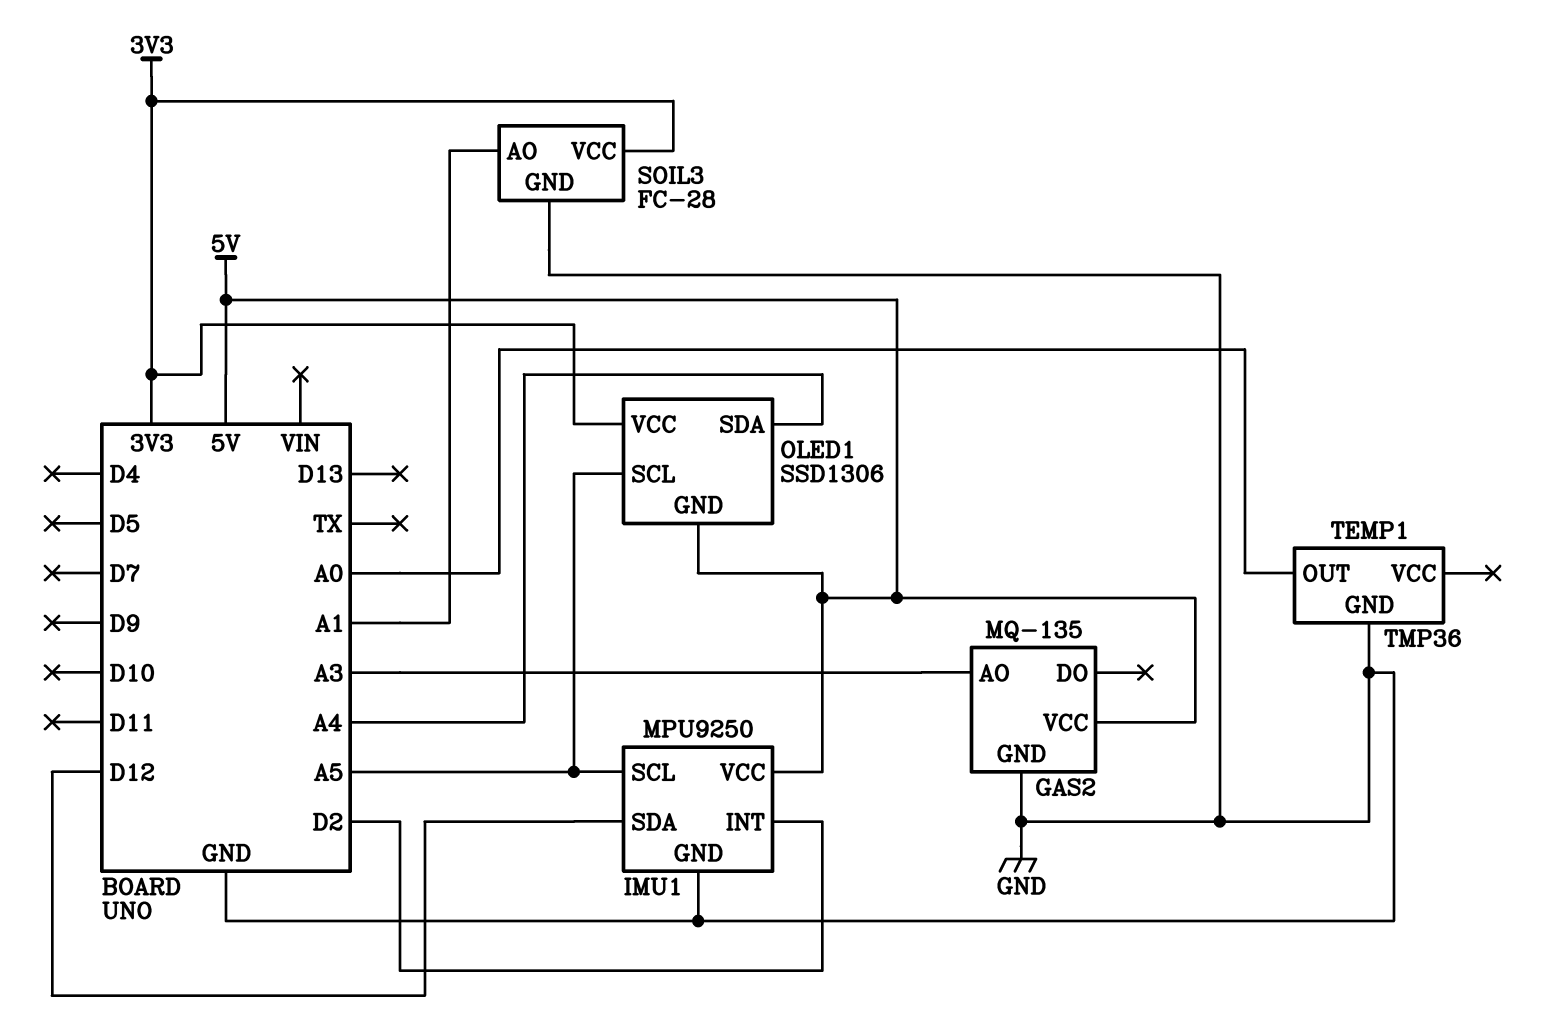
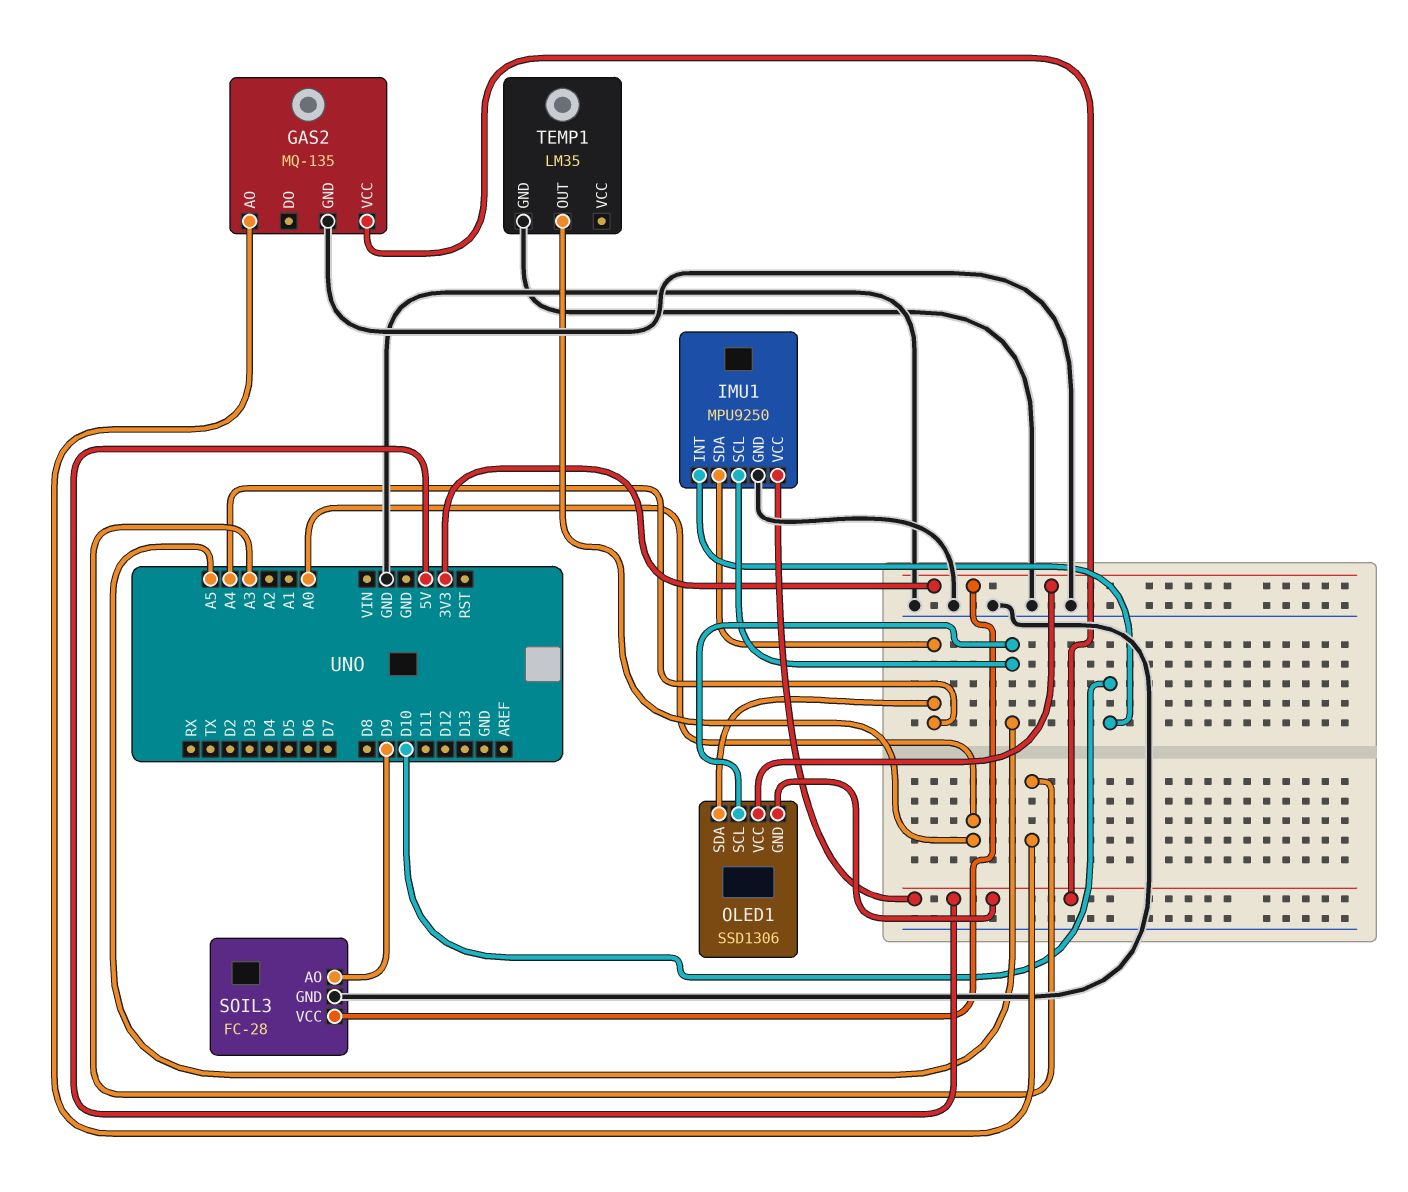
IMU1 pin INT: D2 -> D10
IMU1 pin SDA: D12 -> A4
SOIL3 pin AO: A1 -> D9
TEMP1: TMP36 -> LM35

